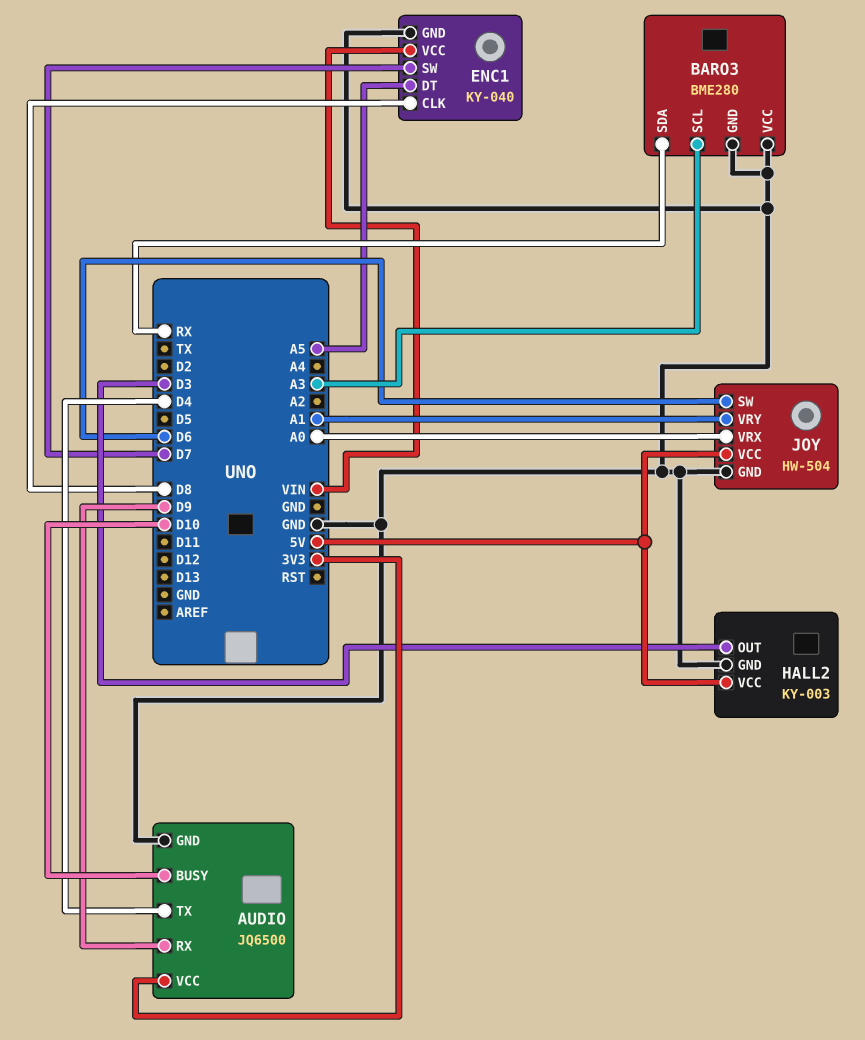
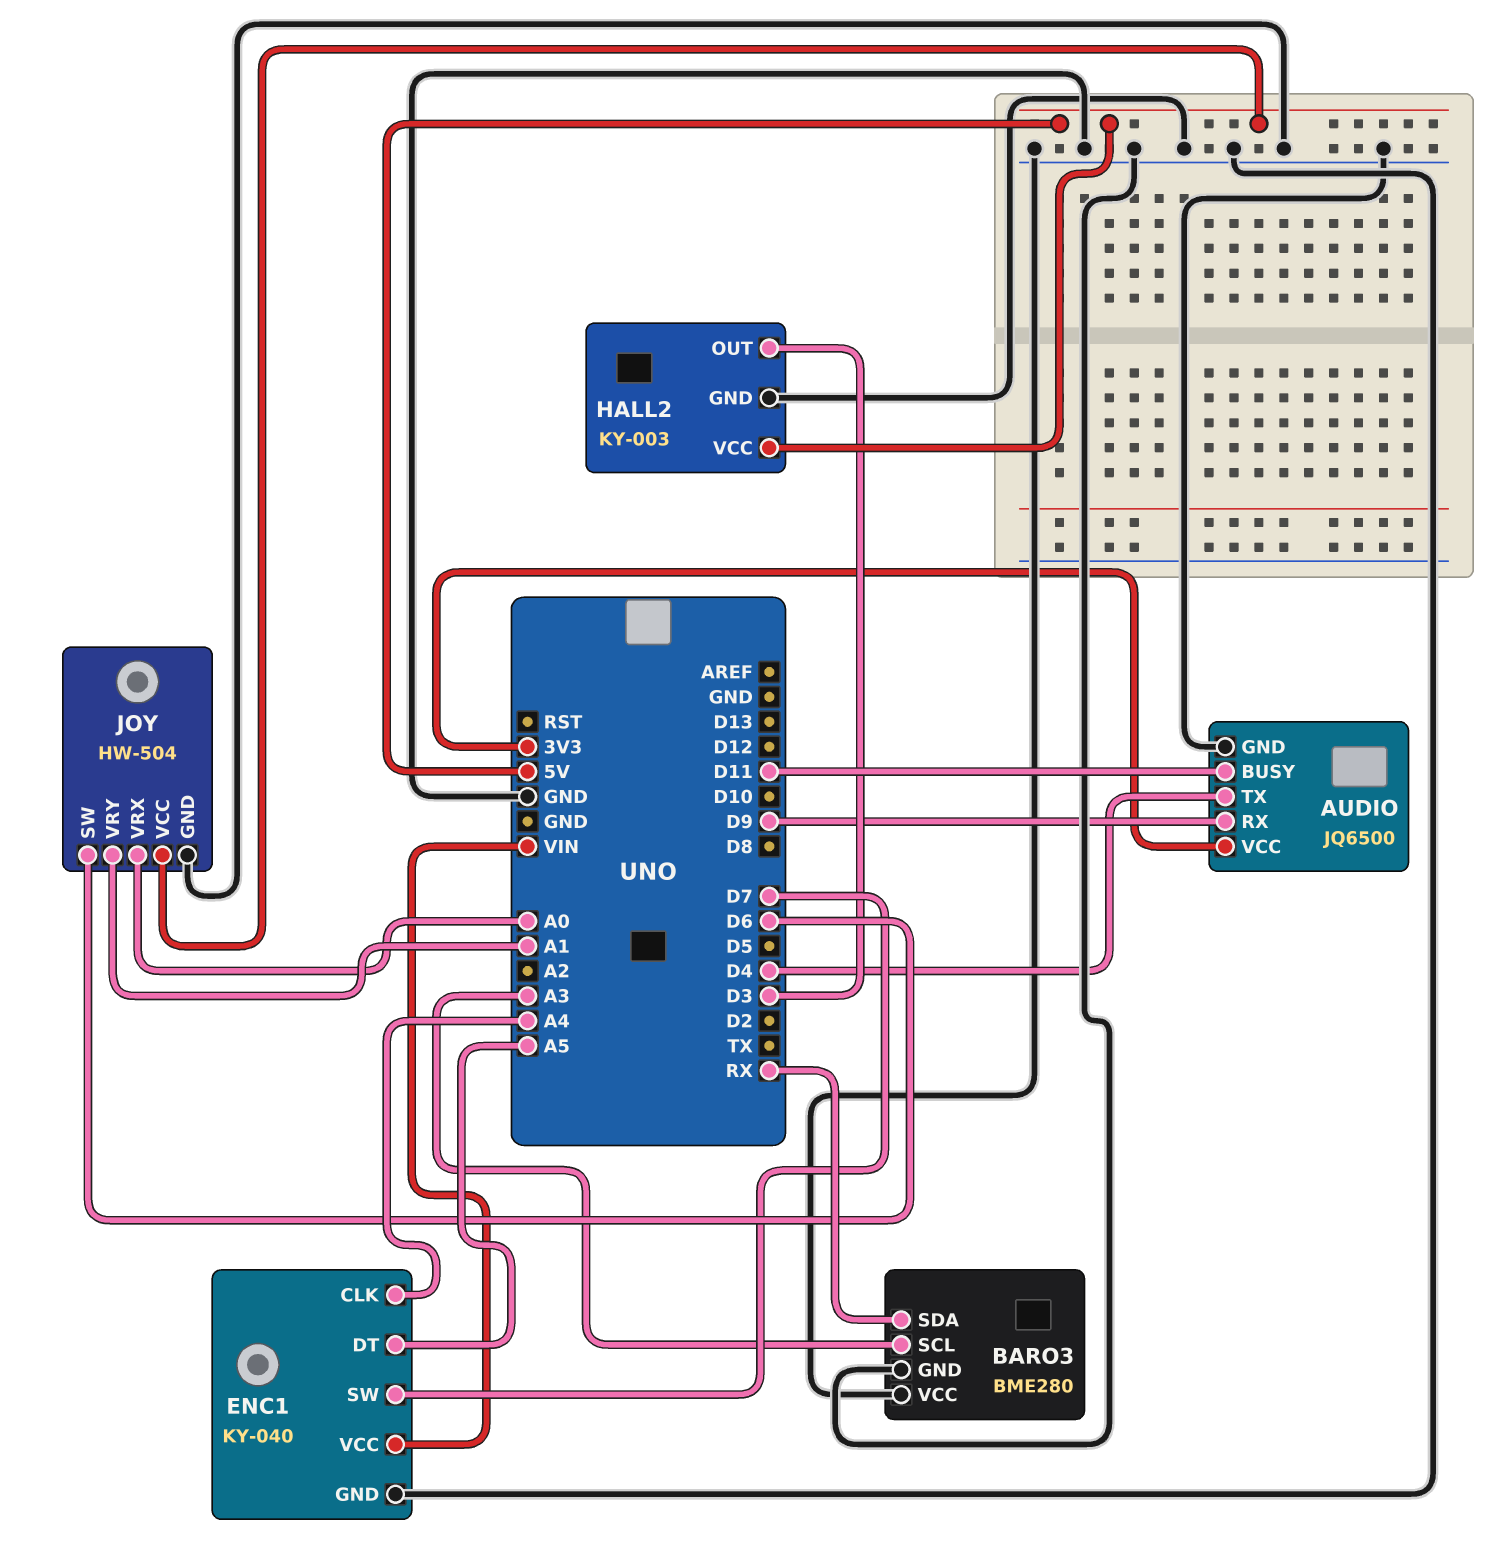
AUDIO pin BUSY: D10 -> D11
ENC1 pin CLK: D8 -> A4

